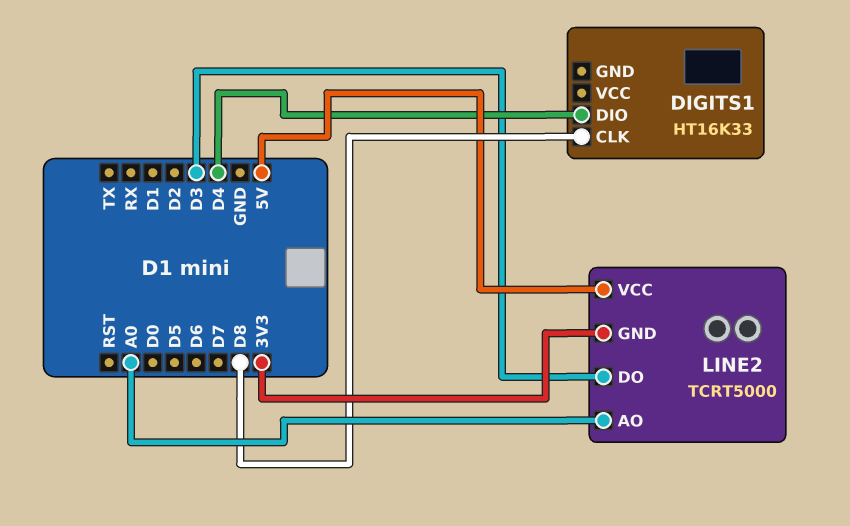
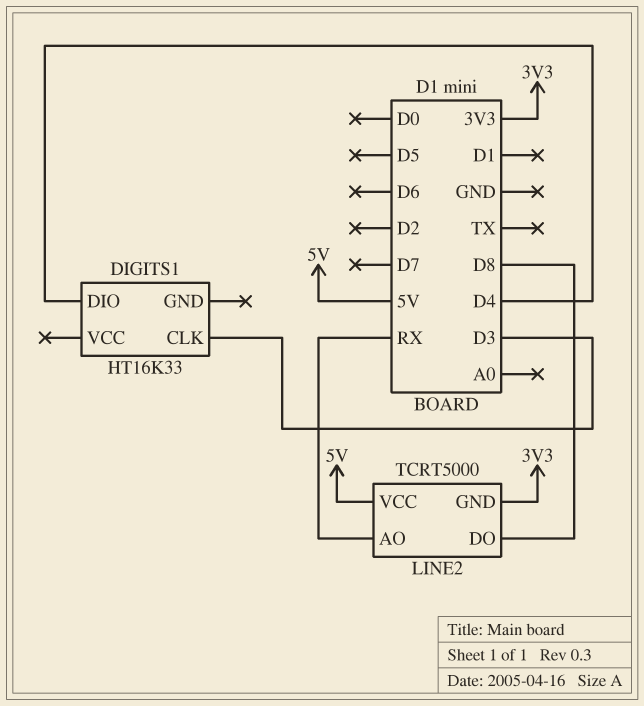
DIGITS1 pin CLK: D8 -> D3
LINE2 pin AO: A0 -> RX
LINE2 pin DO: D3 -> D8

